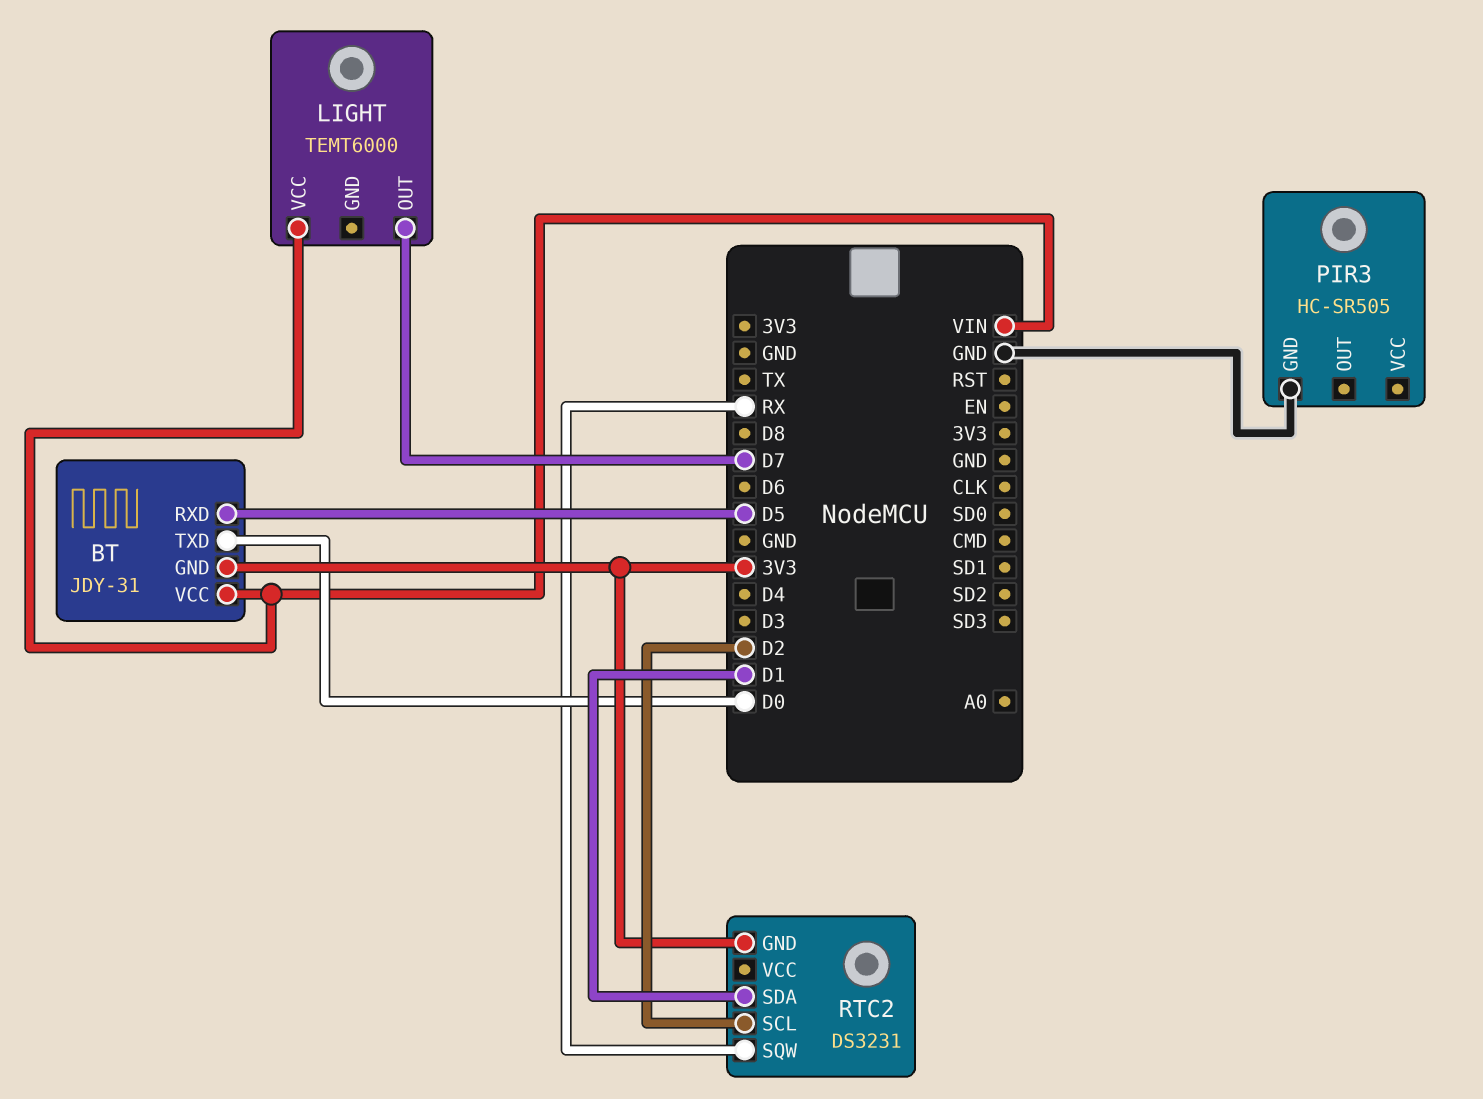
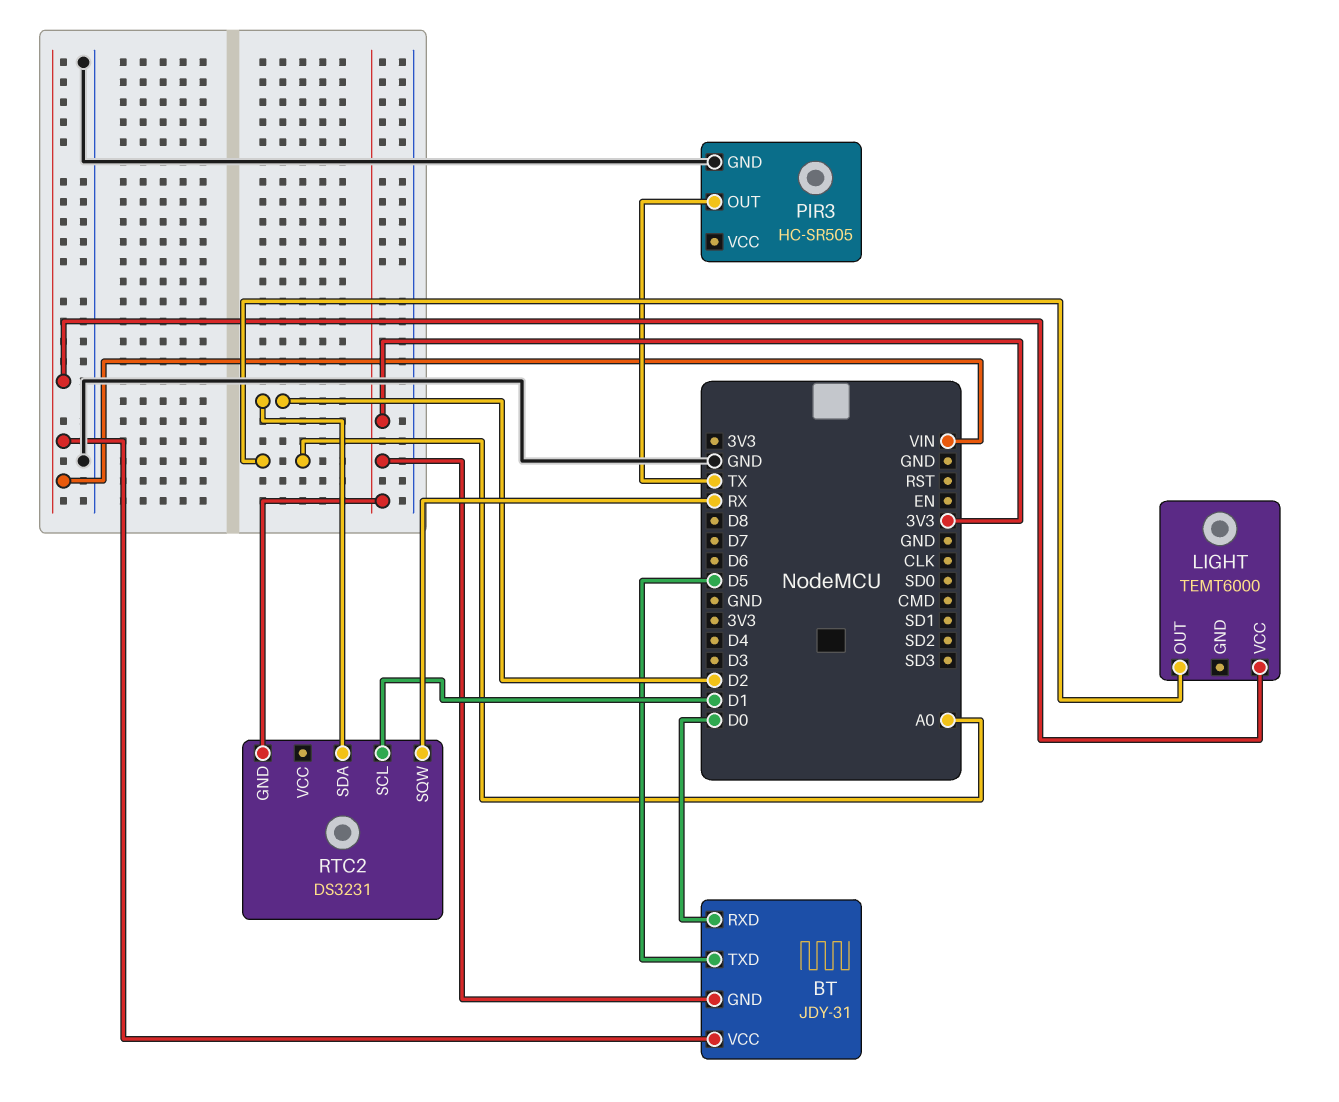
BT pin RXD: D5 -> D0
BT pin TXD: D0 -> D5
LIGHT pin OUT: D7 -> A0
PIR3 pin OUT: none -> TX
RTC2 pin SCL: D2 -> D1
RTC2 pin SDA: D1 -> D2

